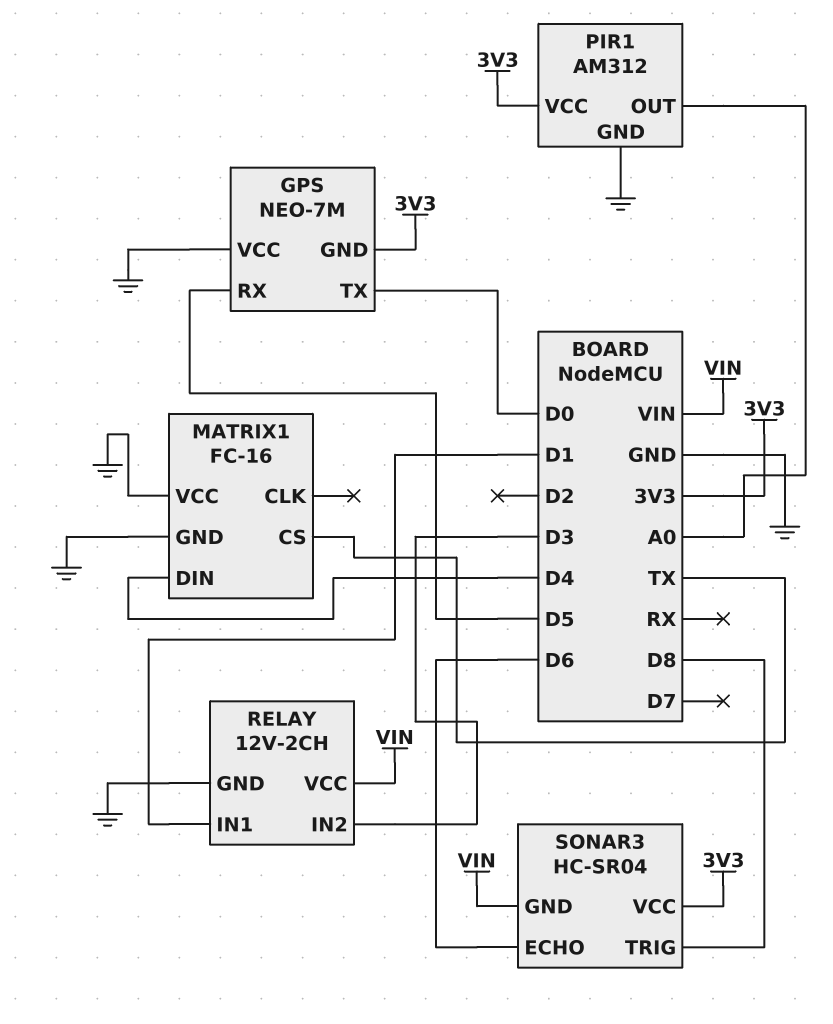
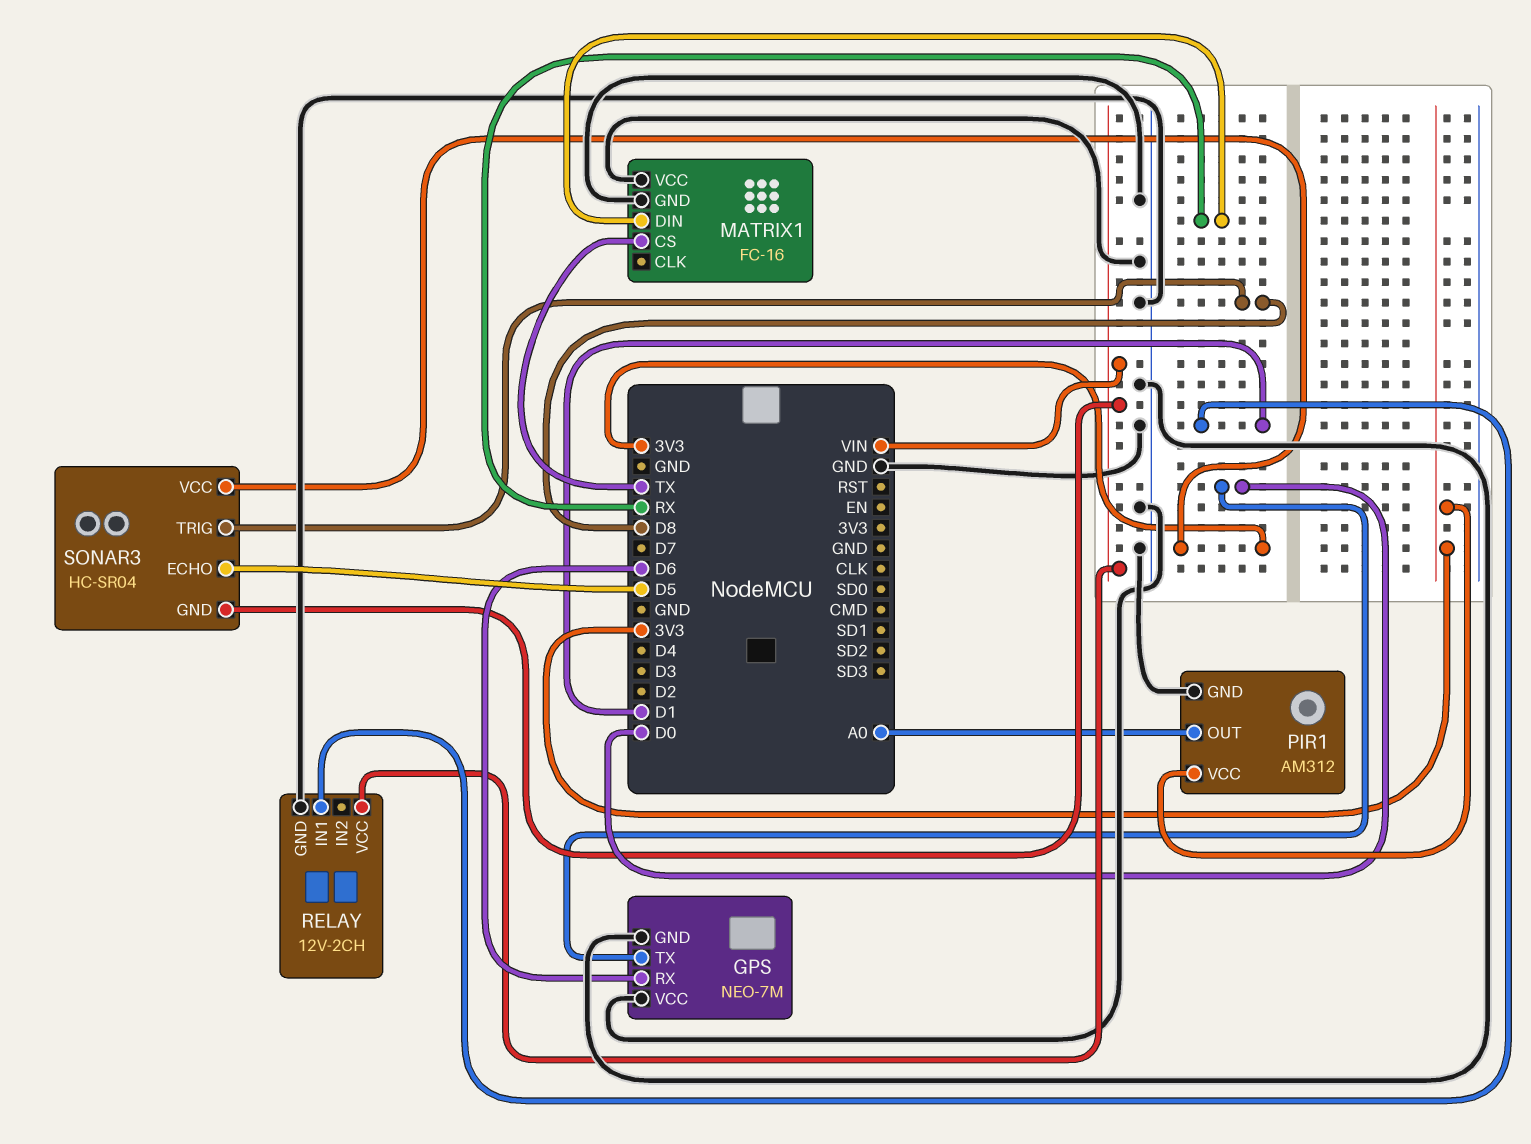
GPS pin GND: 3V3 -> GND
GPS pin RX: D5 -> D6
MATRIX1 pin DIN: D4 -> RX
RELAY pin IN2: D3 -> none
SONAR3 pin ECHO: D6 -> D5

